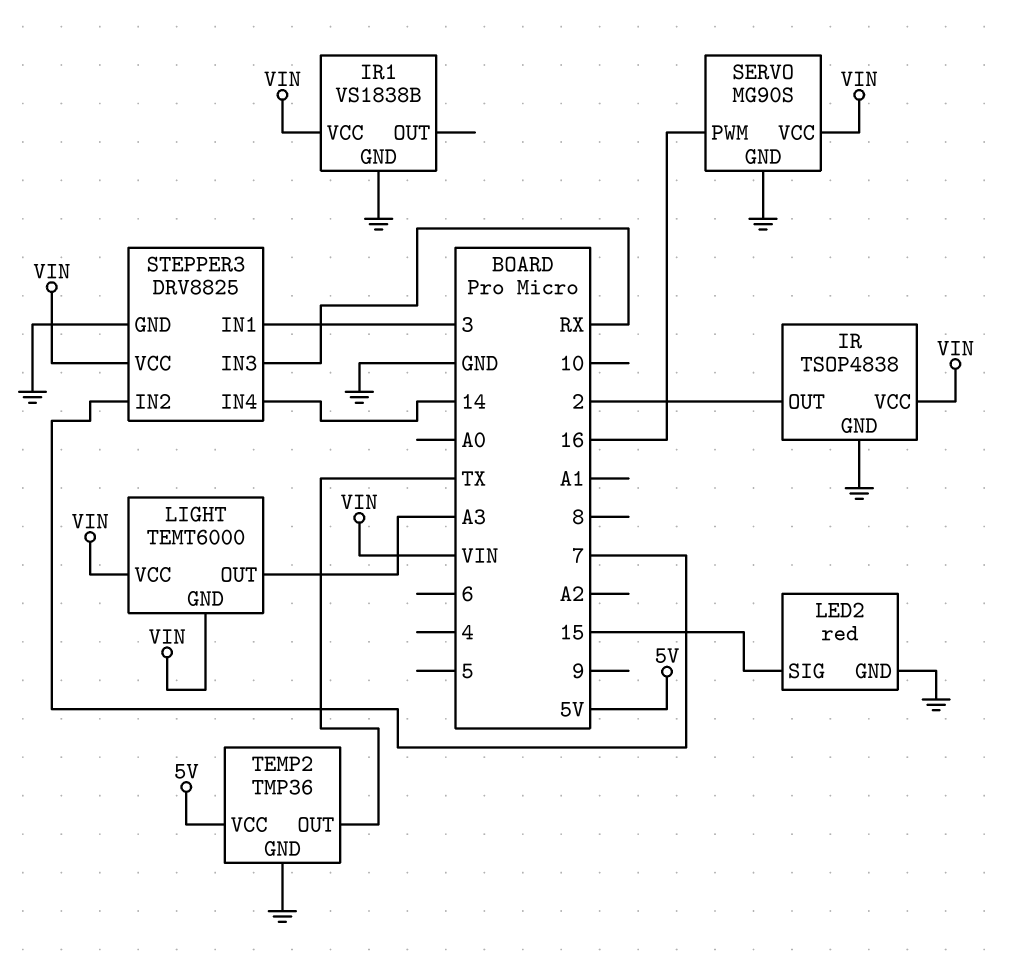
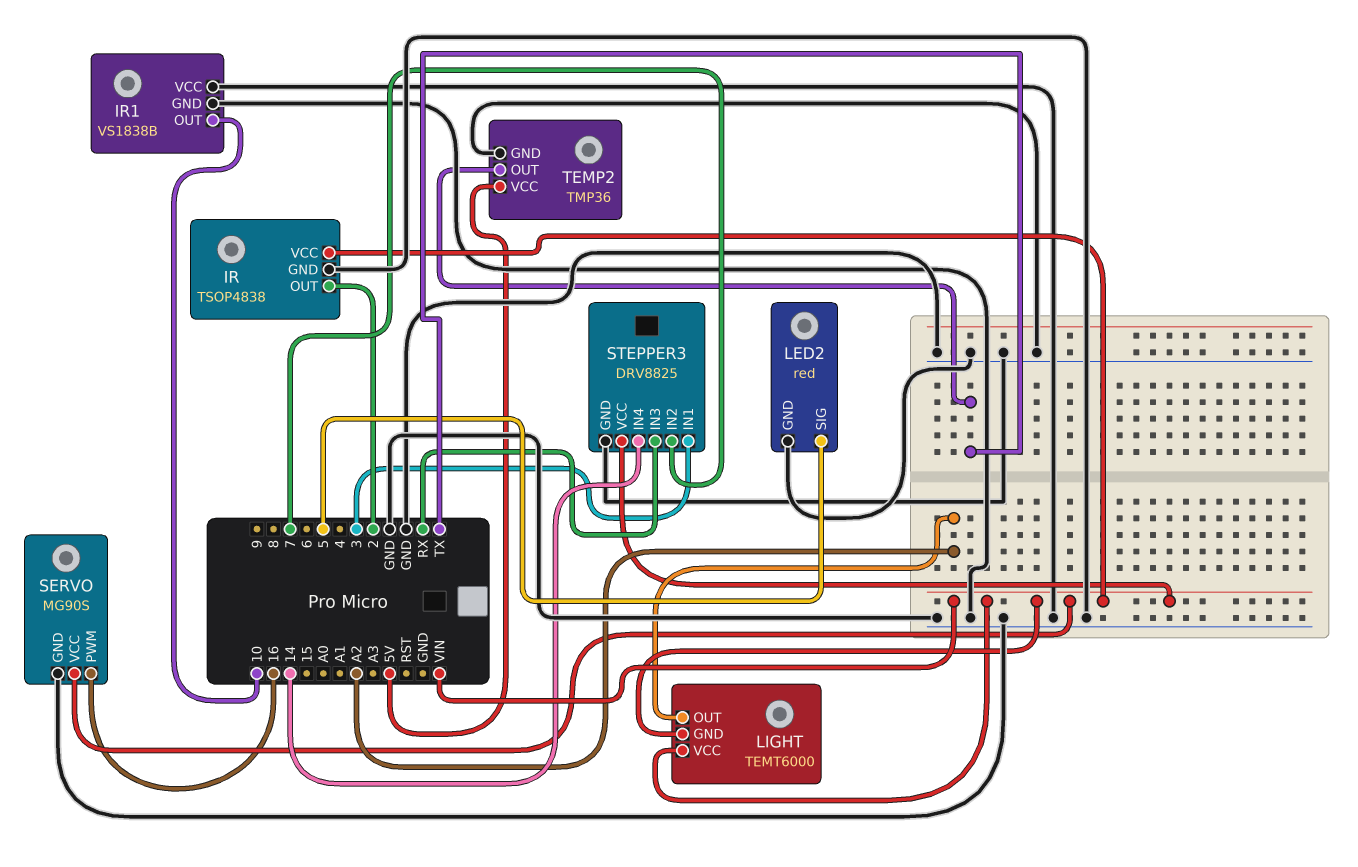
IR1 pin OUT: none -> 10
IR1 pin VCC: VIN -> GND
LED2 pin SIG: 15 -> 5
LIGHT pin OUT: A3 -> A2

